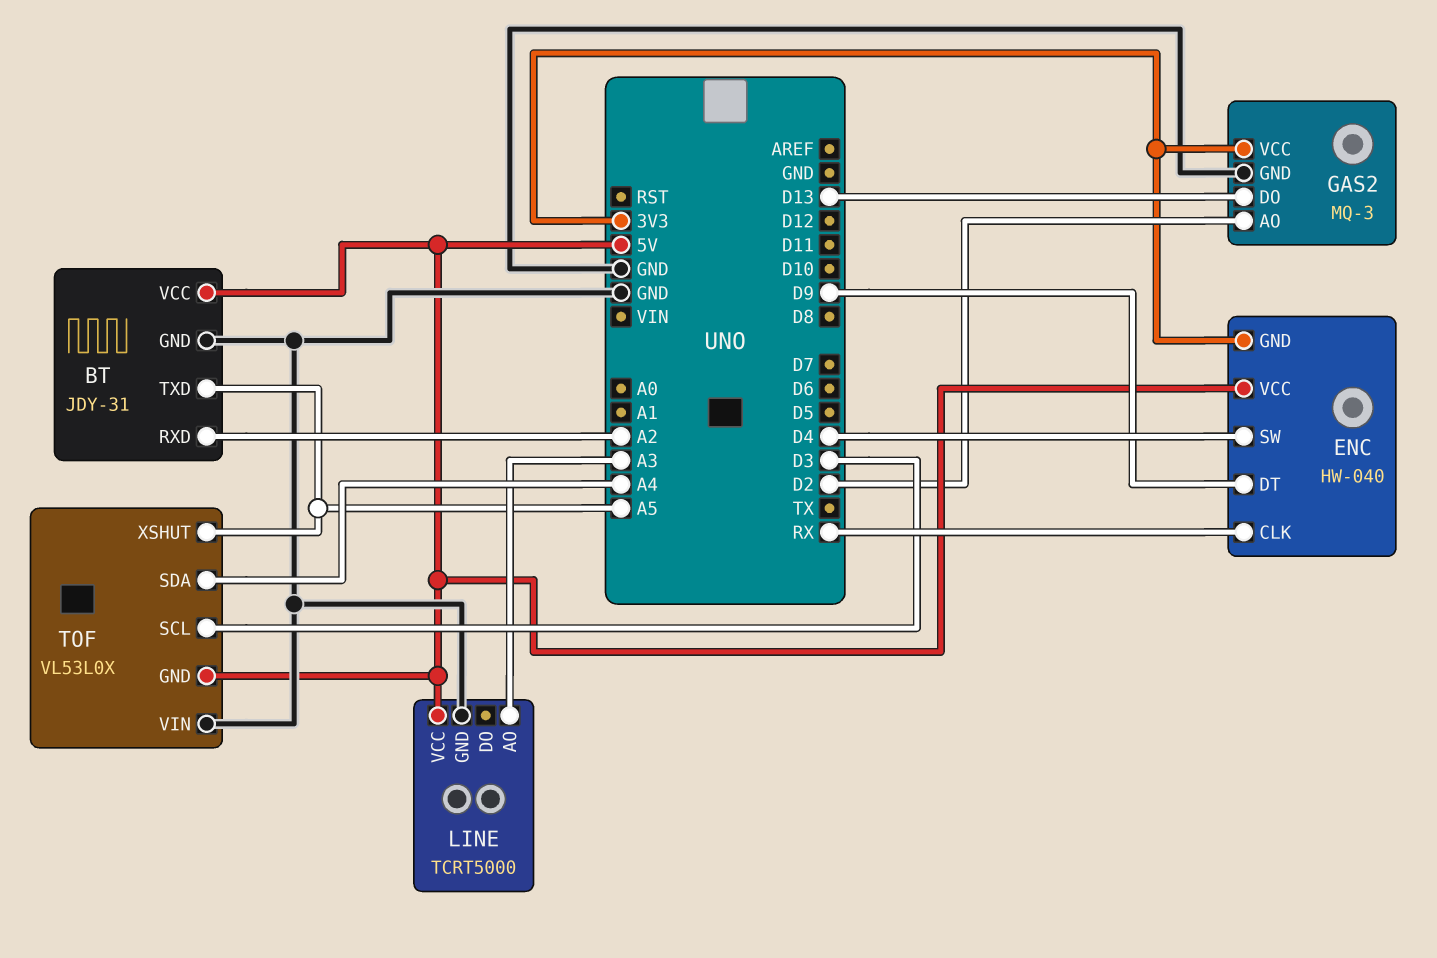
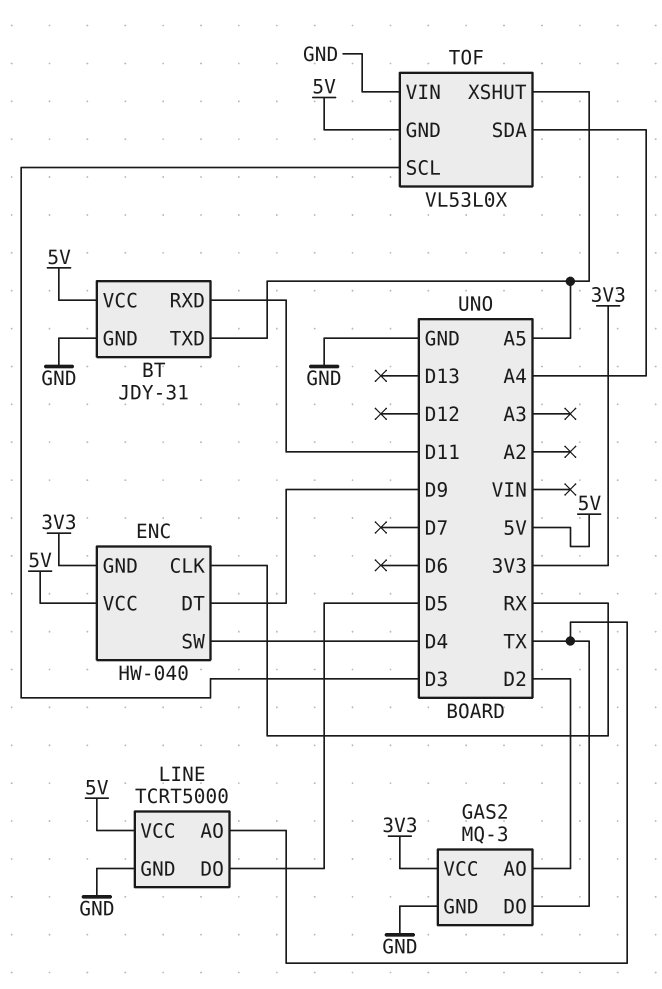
BT pin RXD: A2 -> D11
GAS2 pin DO: D13 -> TX
LINE pin AO: A3 -> TX
LINE pin DO: none -> D5

